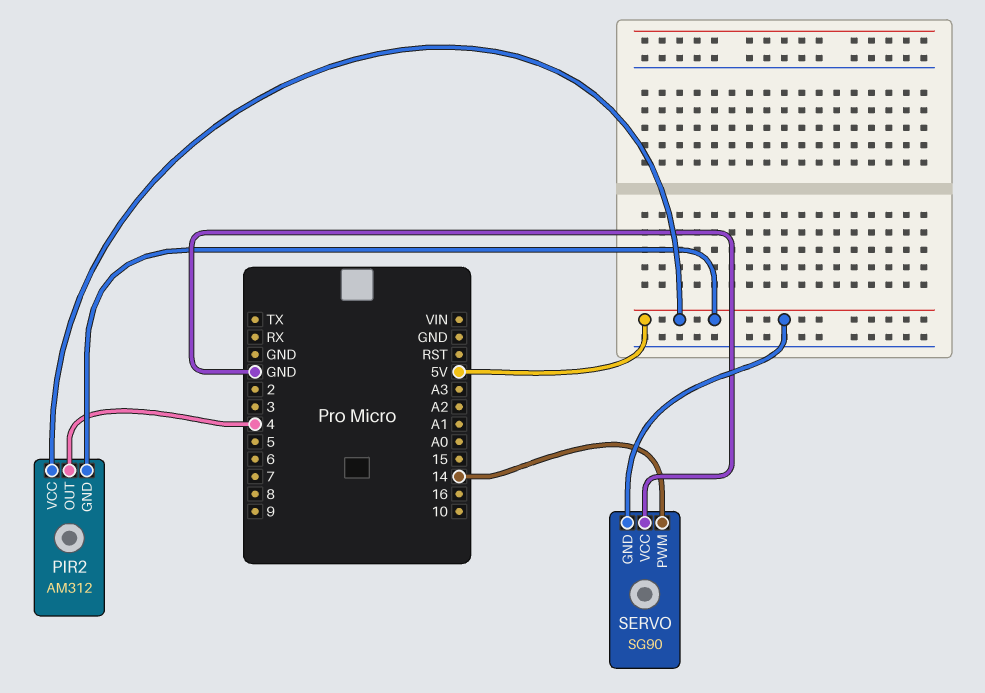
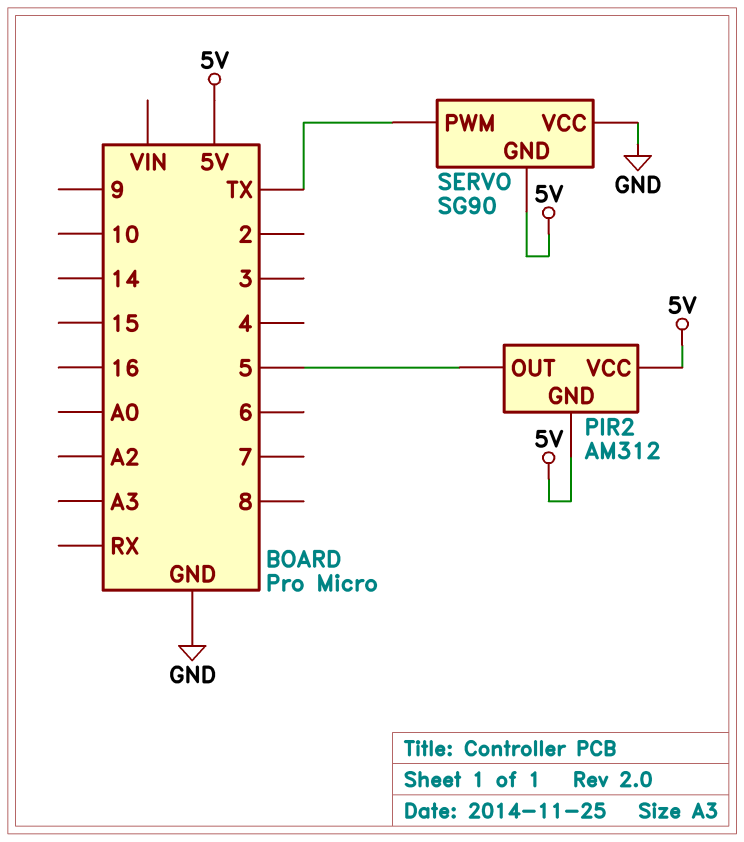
PIR2 pin OUT: 4 -> 5
SERVO pin PWM: 14 -> TX

